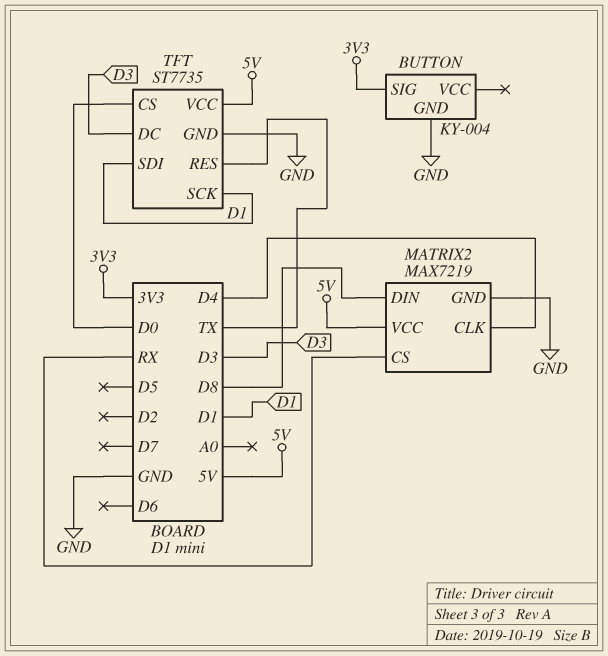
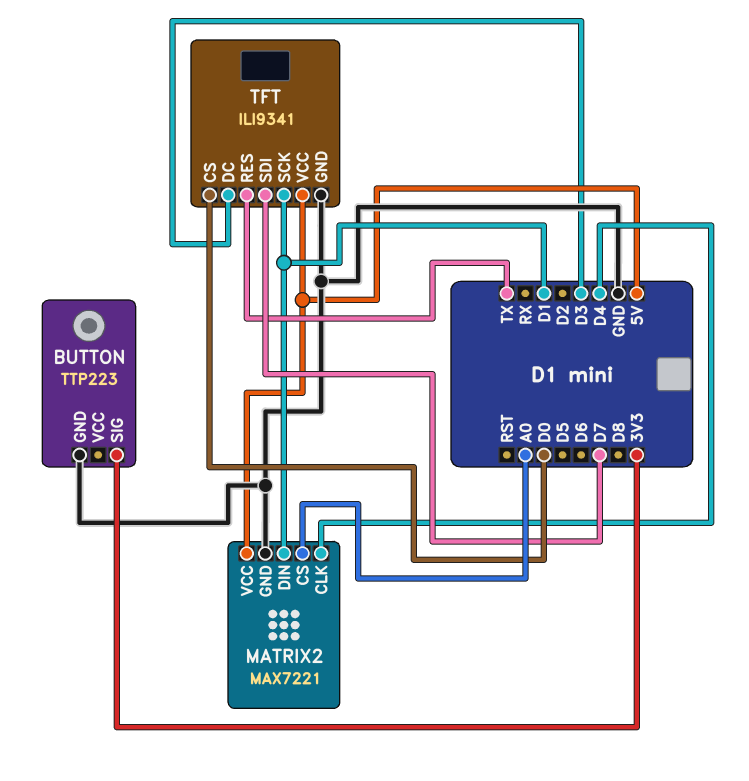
BUTTON: KY-004 -> TTP223
MATRIX2: MAX7219 -> MAX7221
MATRIX2 pin CS: RX -> A0
MATRIX2 pin DIN: D8 -> D1
TFT: ST7735 -> ILI9341
TFT pin SDI: D1 -> D7

